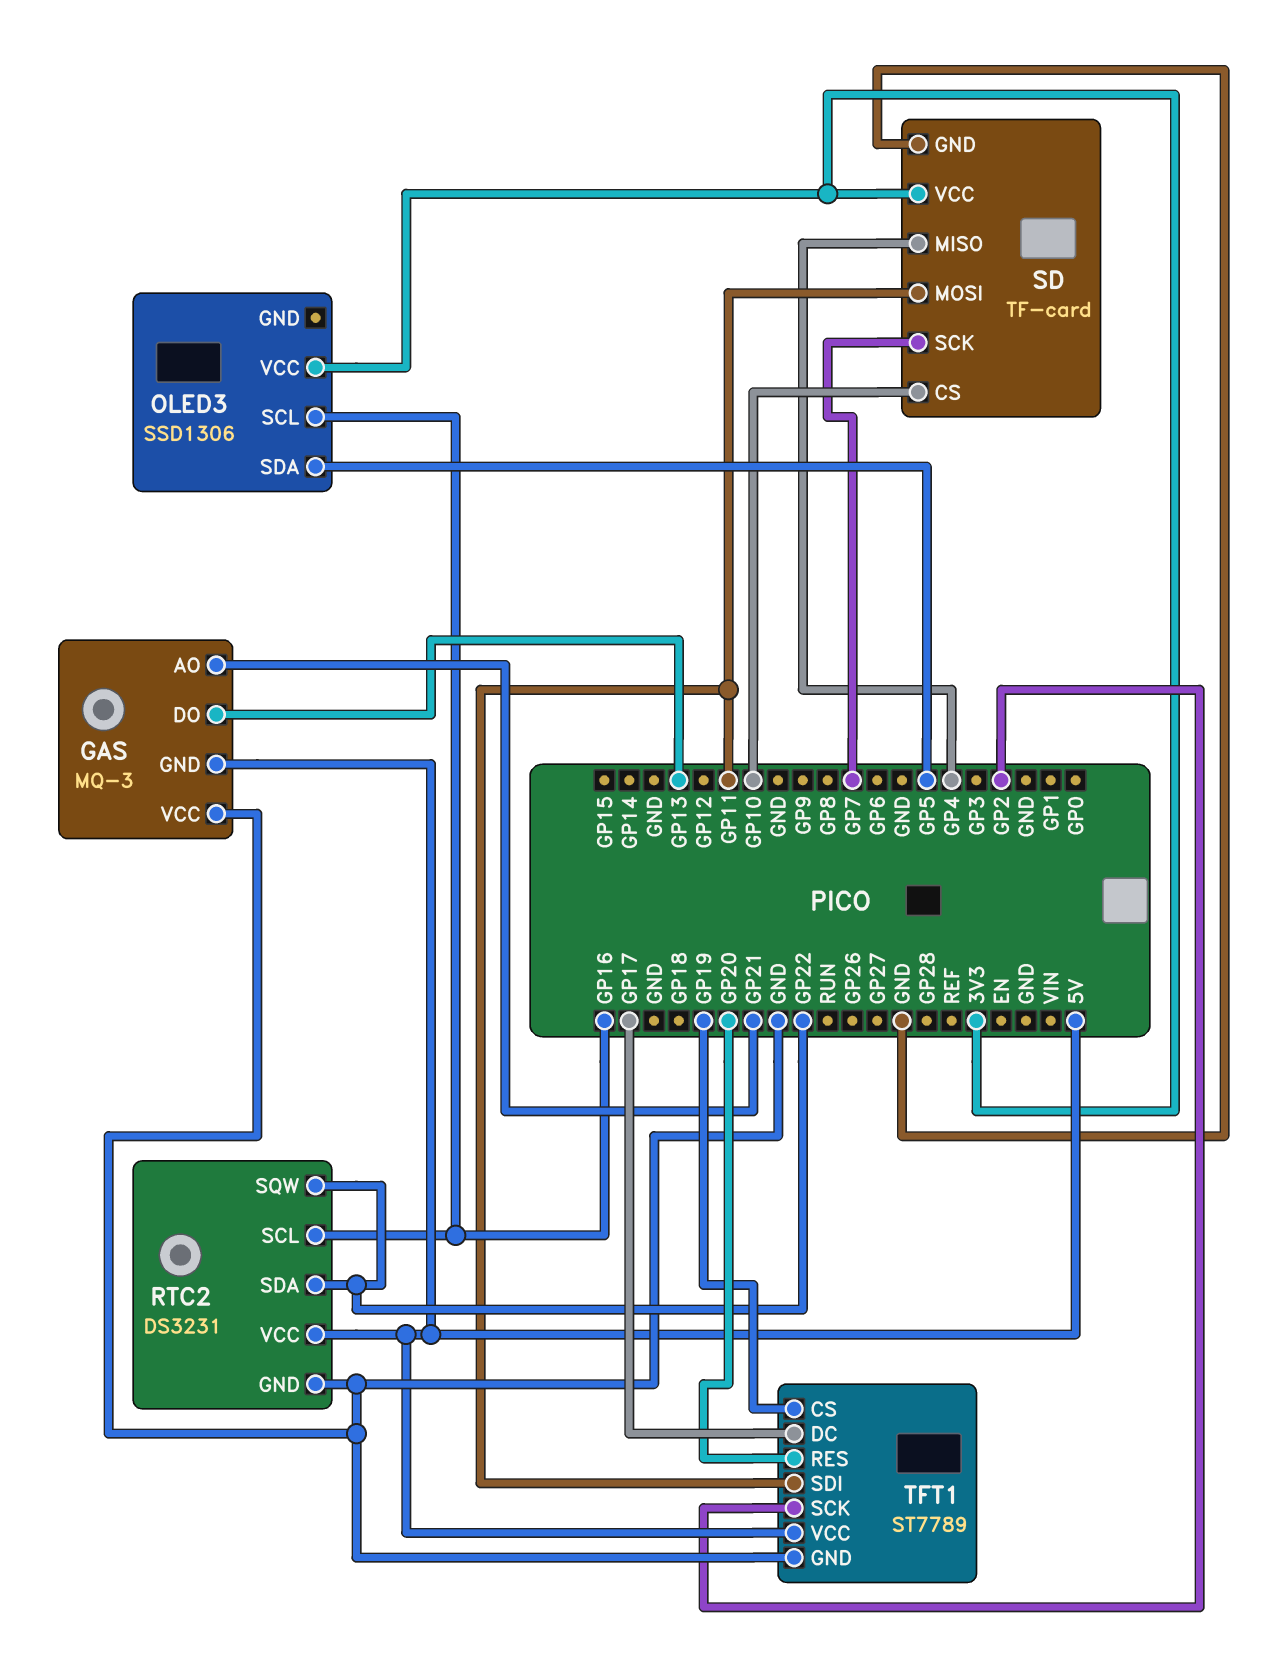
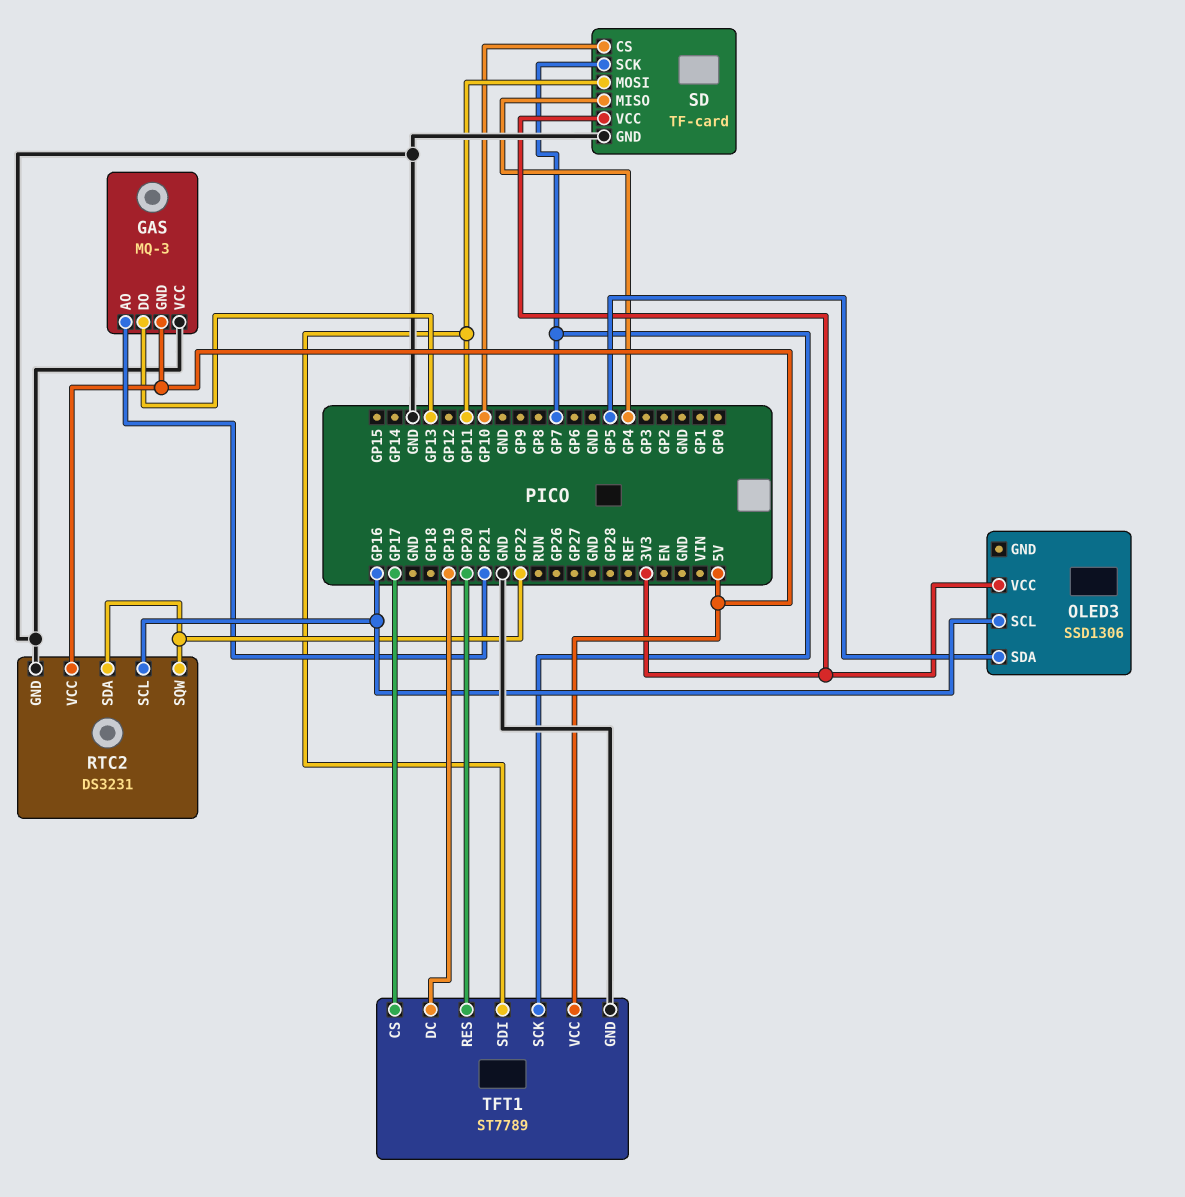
TFT1 pin CS: GP19 -> GP17
TFT1 pin DC: GP17 -> GP19
TFT1 pin SCK: GP2 -> GP7

